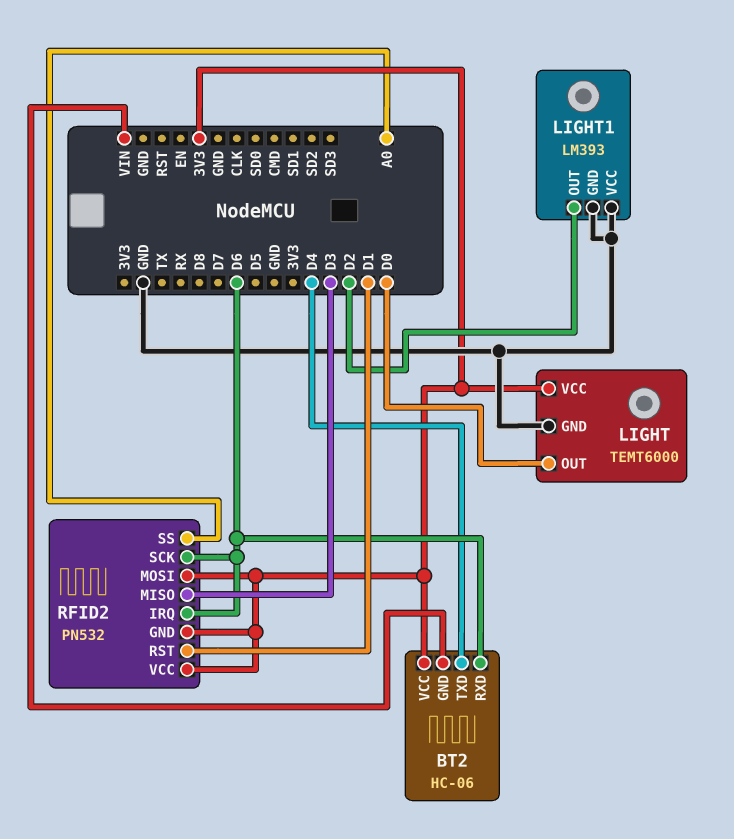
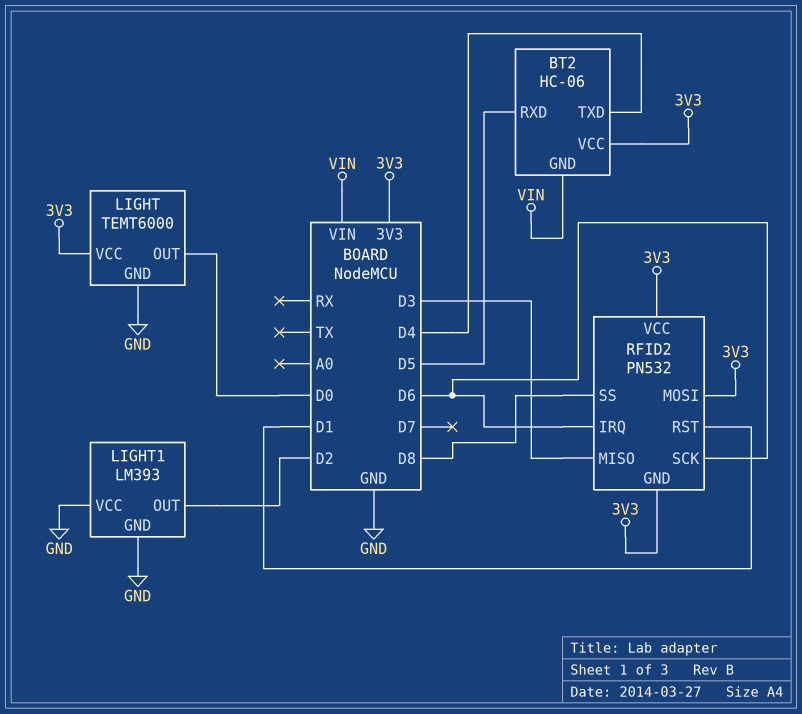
BT2 pin RXD: D6 -> D5
RFID2 pin SS: A0 -> D8

